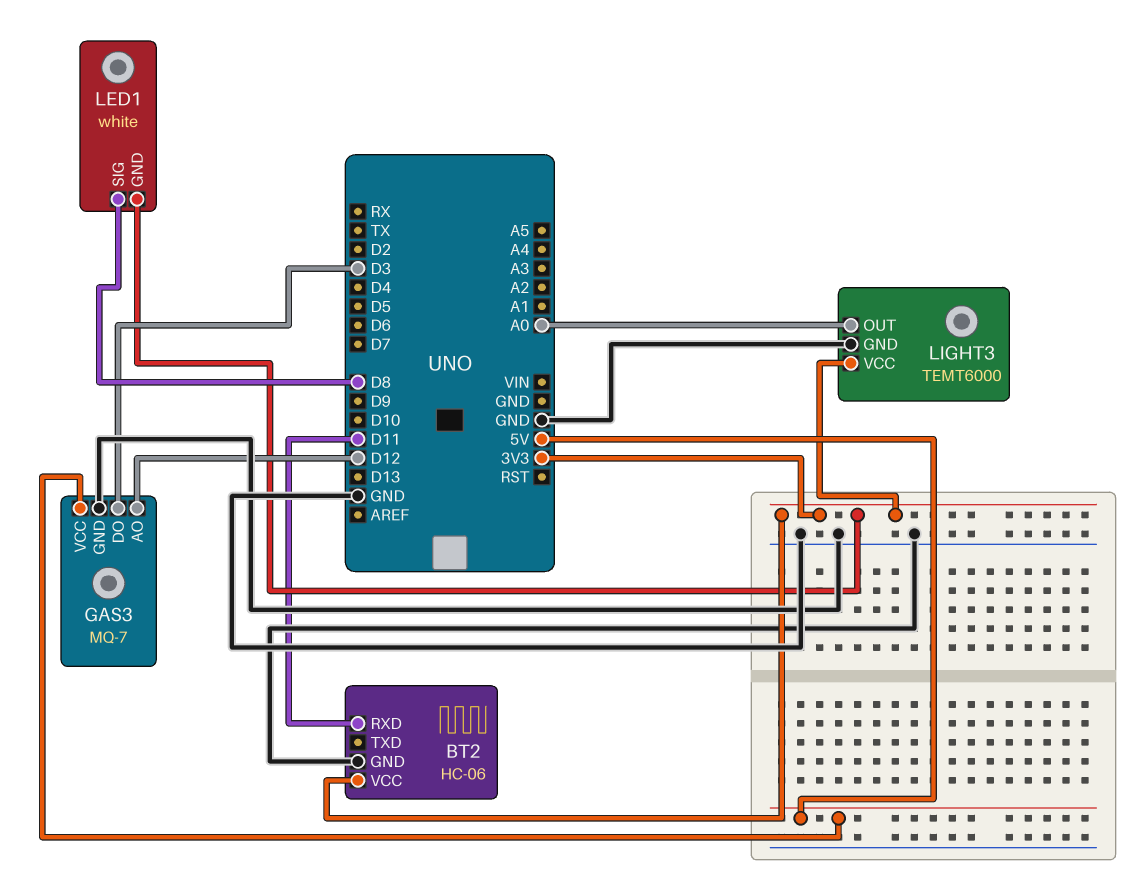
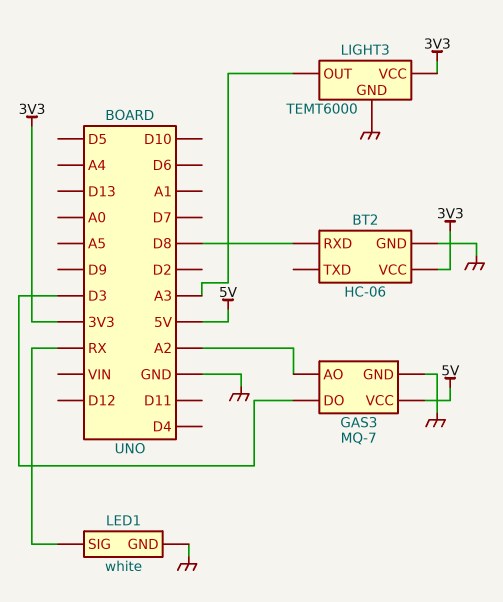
BT2 pin RXD: D11 -> D8
GAS3 pin AO: D12 -> A2
LED1 pin GND: 3V3 -> GND
LED1 pin SIG: D8 -> RX
LIGHT3 pin OUT: A0 -> A3

